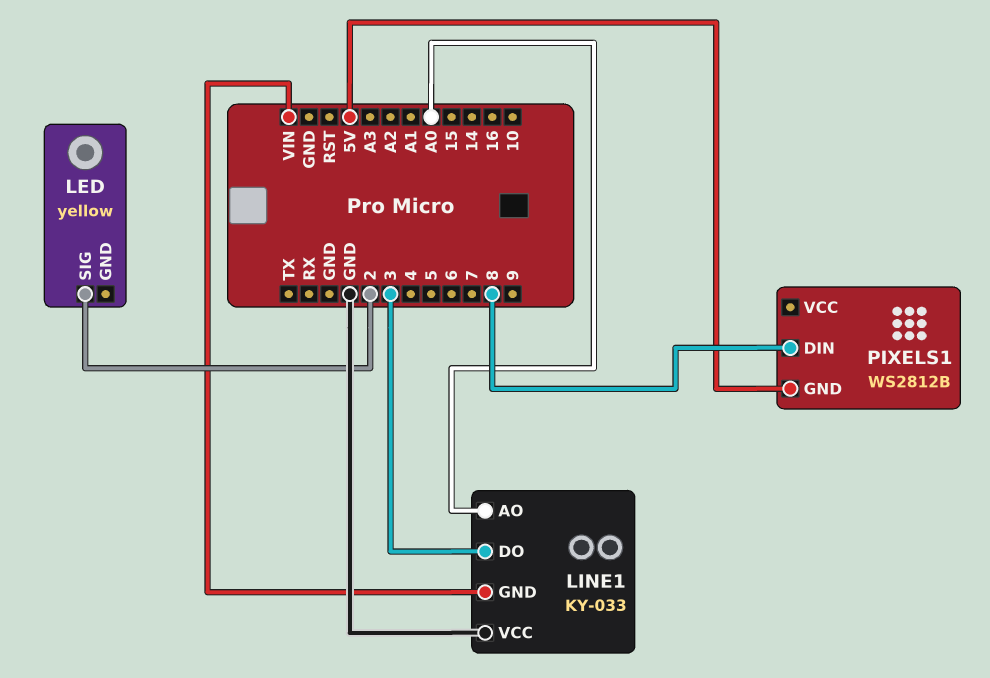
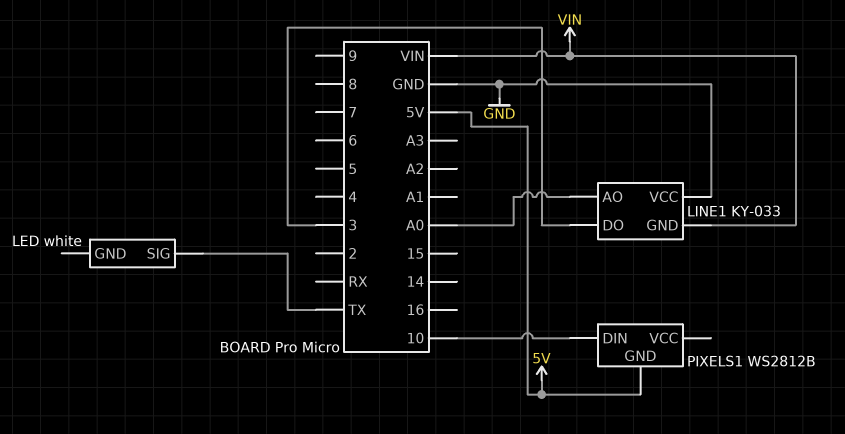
LED: yellow -> white
LED pin SIG: 2 -> TX
PIXELS1 pin DIN: 8 -> 10

